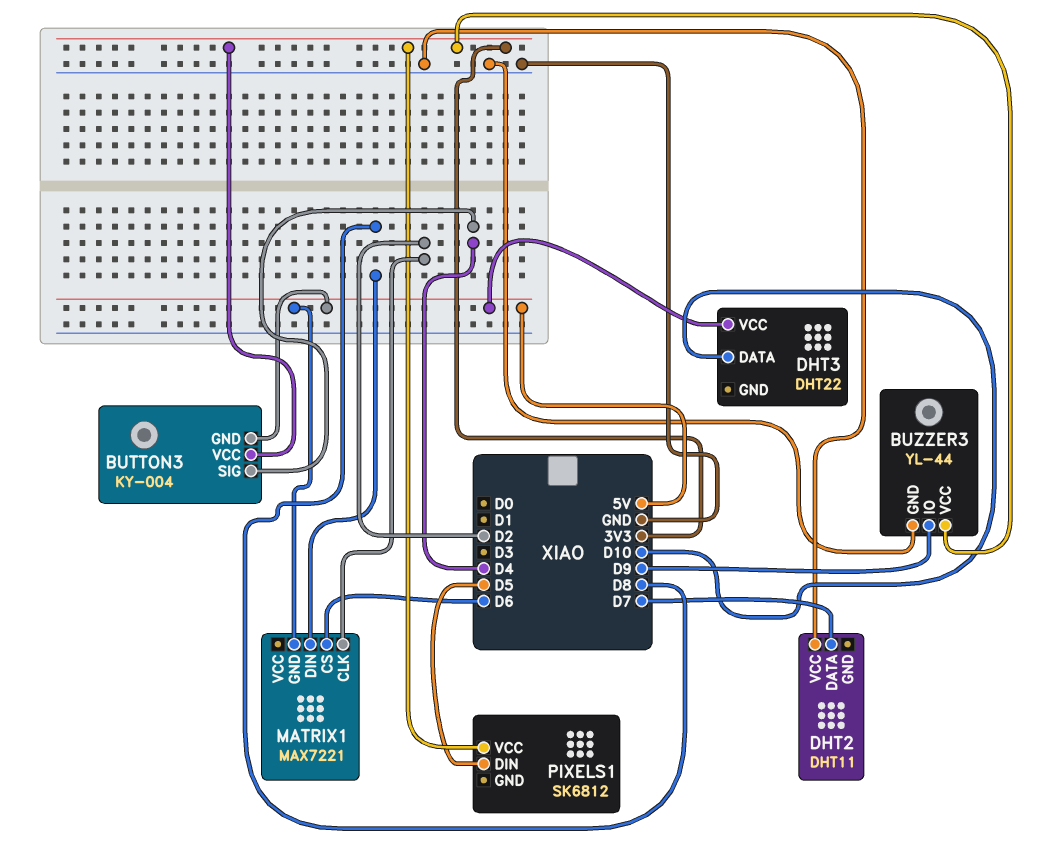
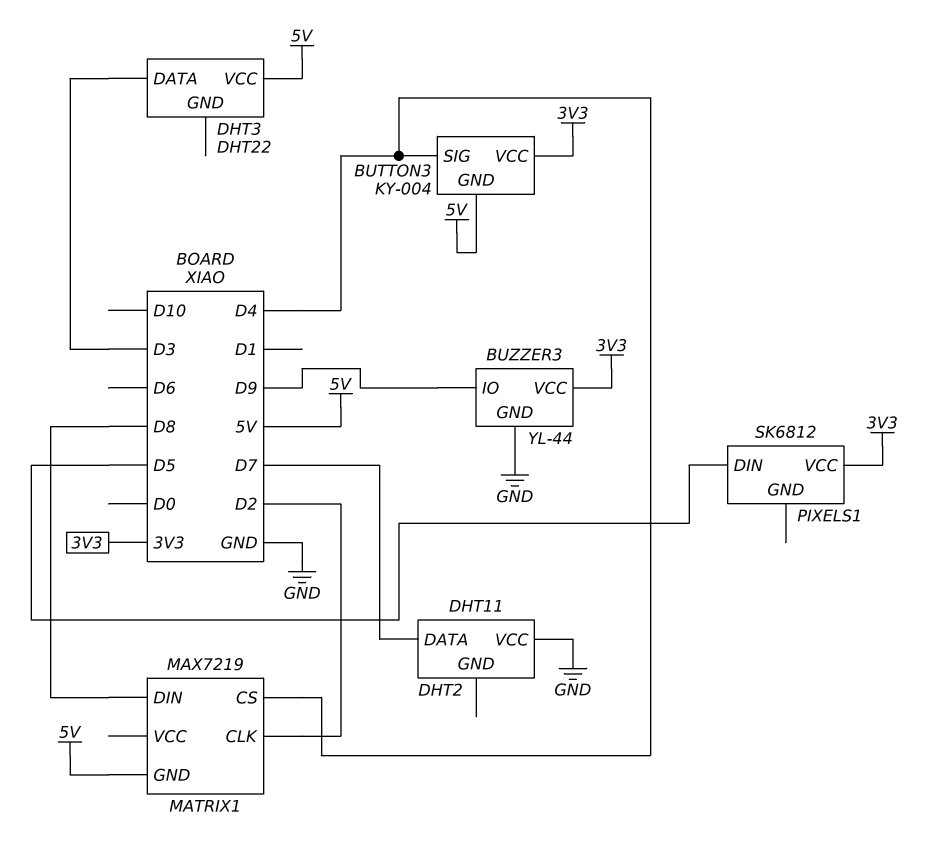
DHT3 pin DATA: D10 -> D3
MATRIX1: MAX7221 -> MAX7219
MATRIX1 pin CS: D6 -> D4

